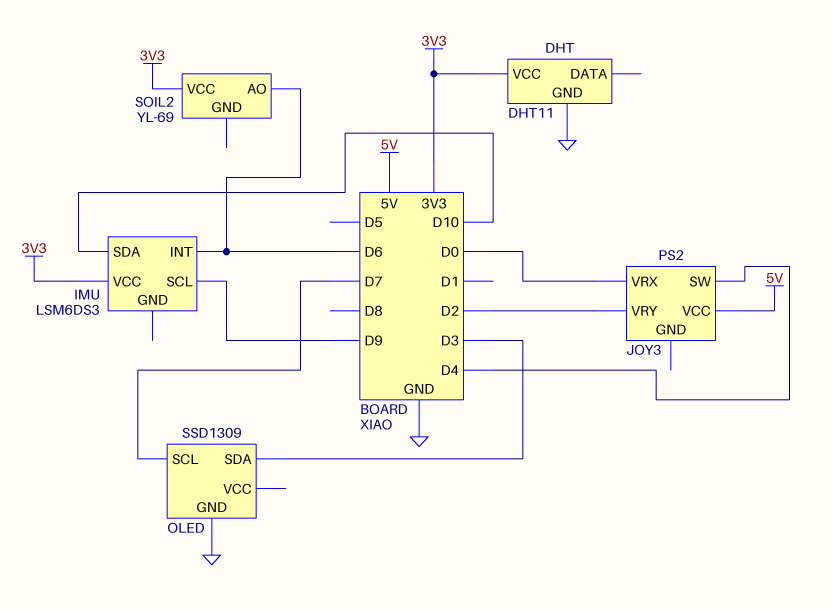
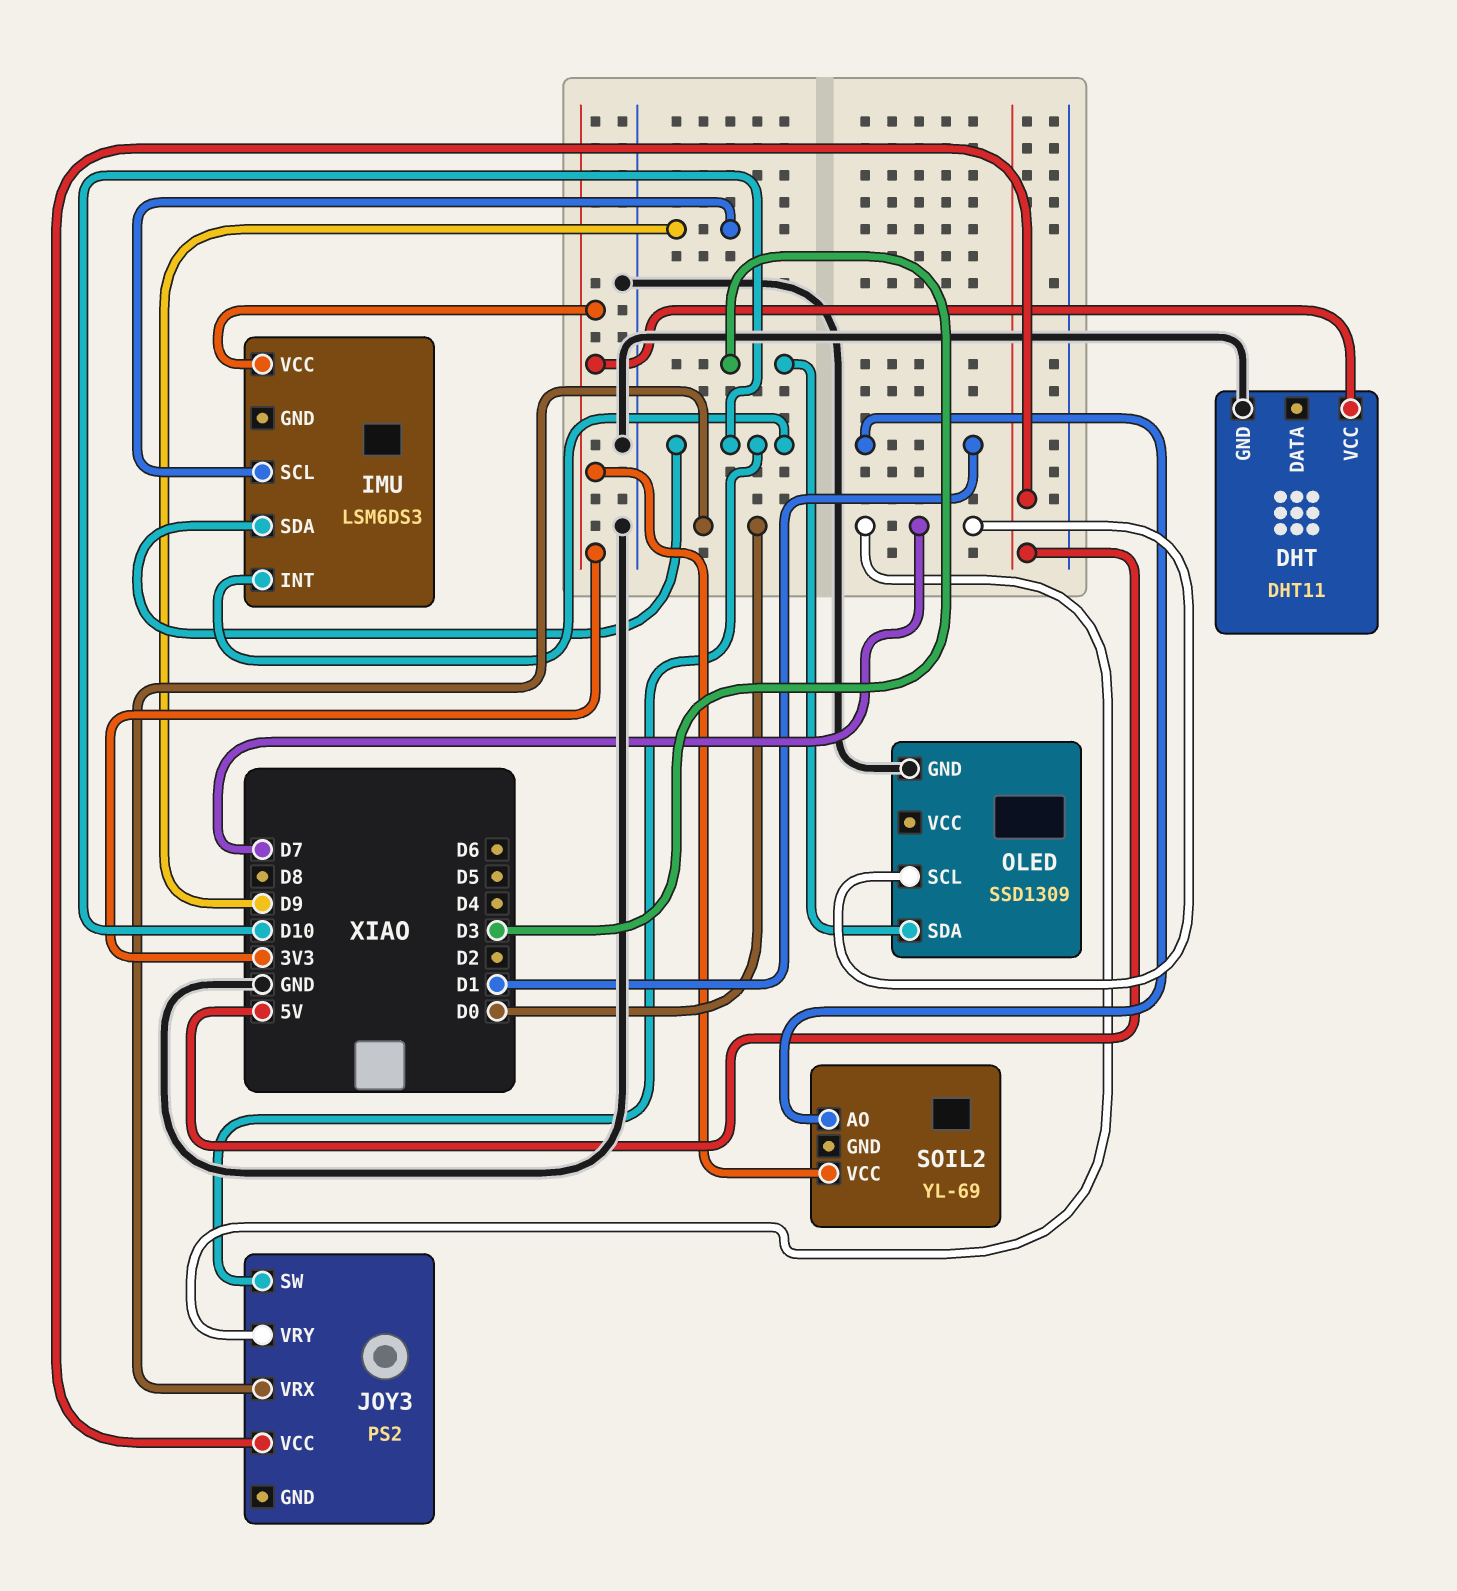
IMU pin INT: D6 -> D10
JOY3 pin SW: D4 -> D10
JOY3 pin VRY: D2 -> D7
SOIL2 pin AO: D6 -> D1

